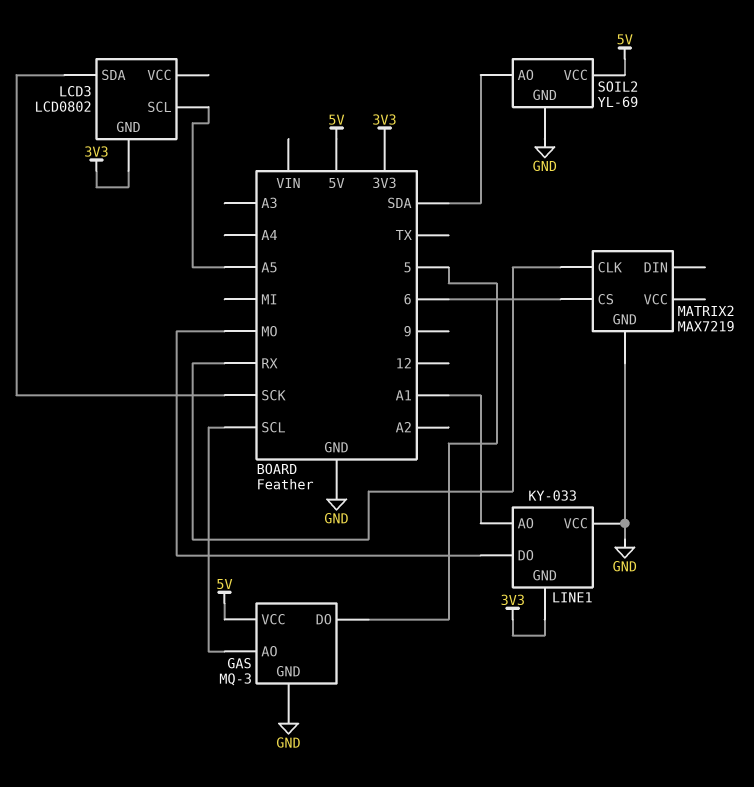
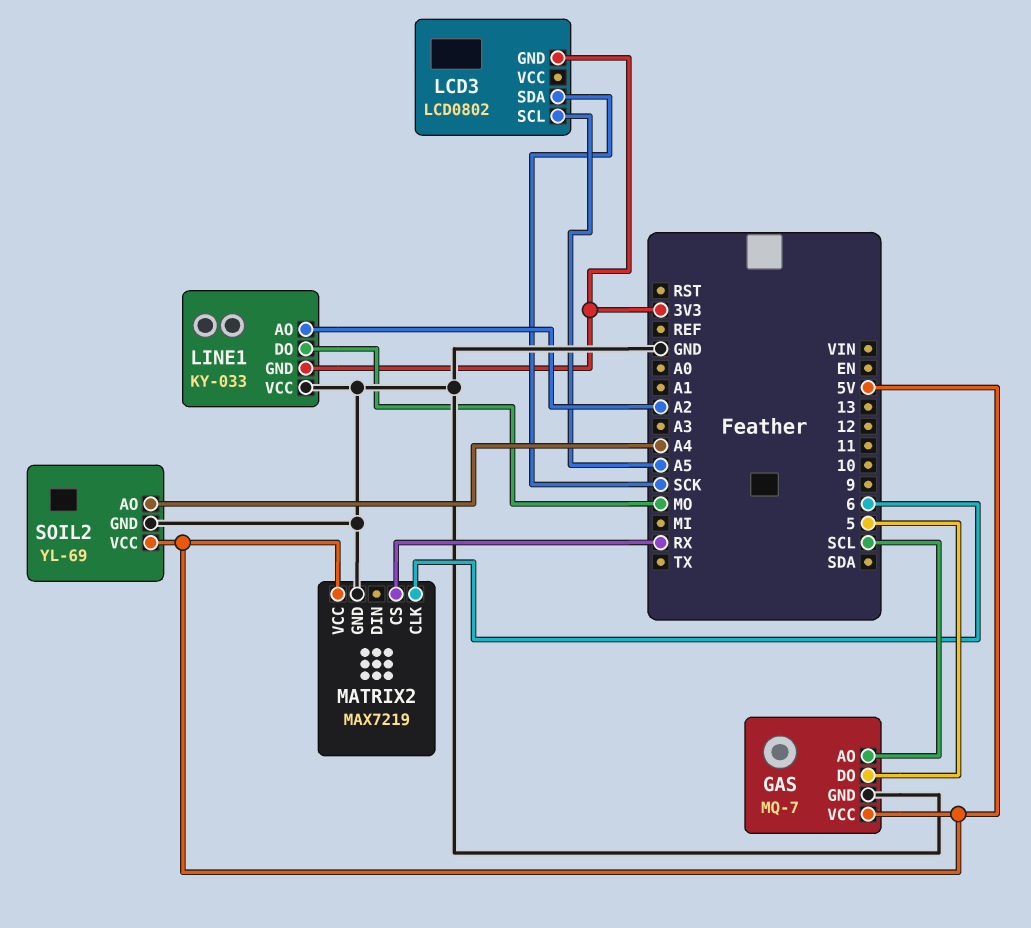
GAS: MQ-3 -> MQ-7
LINE1 pin AO: A1 -> A2
MATRIX2 pin CLK: RX -> 6
MATRIX2 pin CS: 6 -> RX
MATRIX2 pin VCC: none -> 5V
SOIL2 pin AO: SDA -> A4

